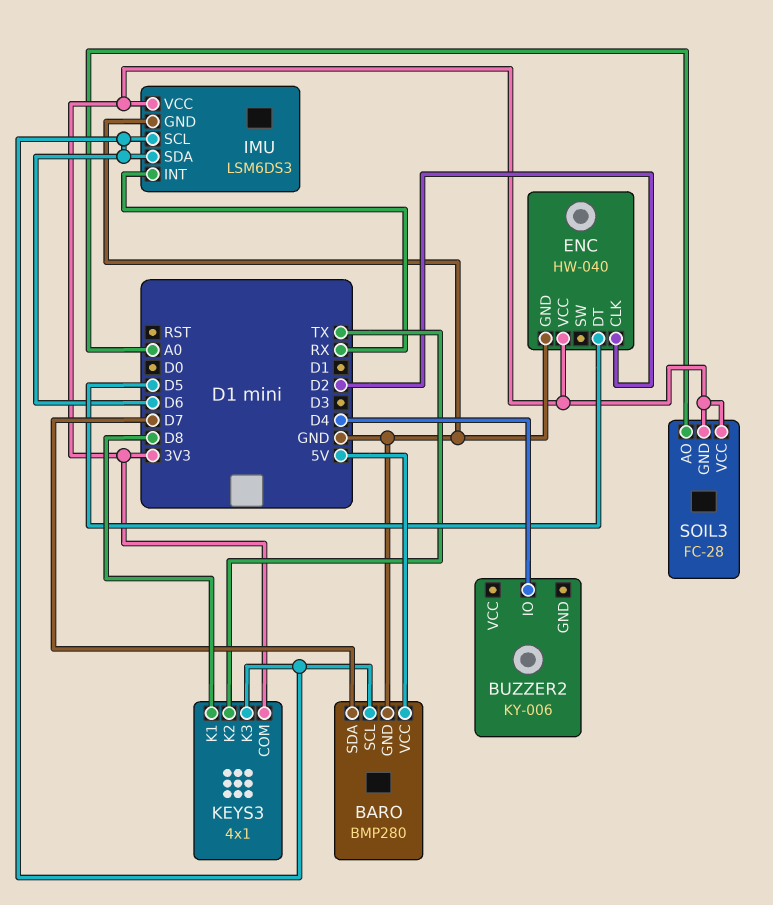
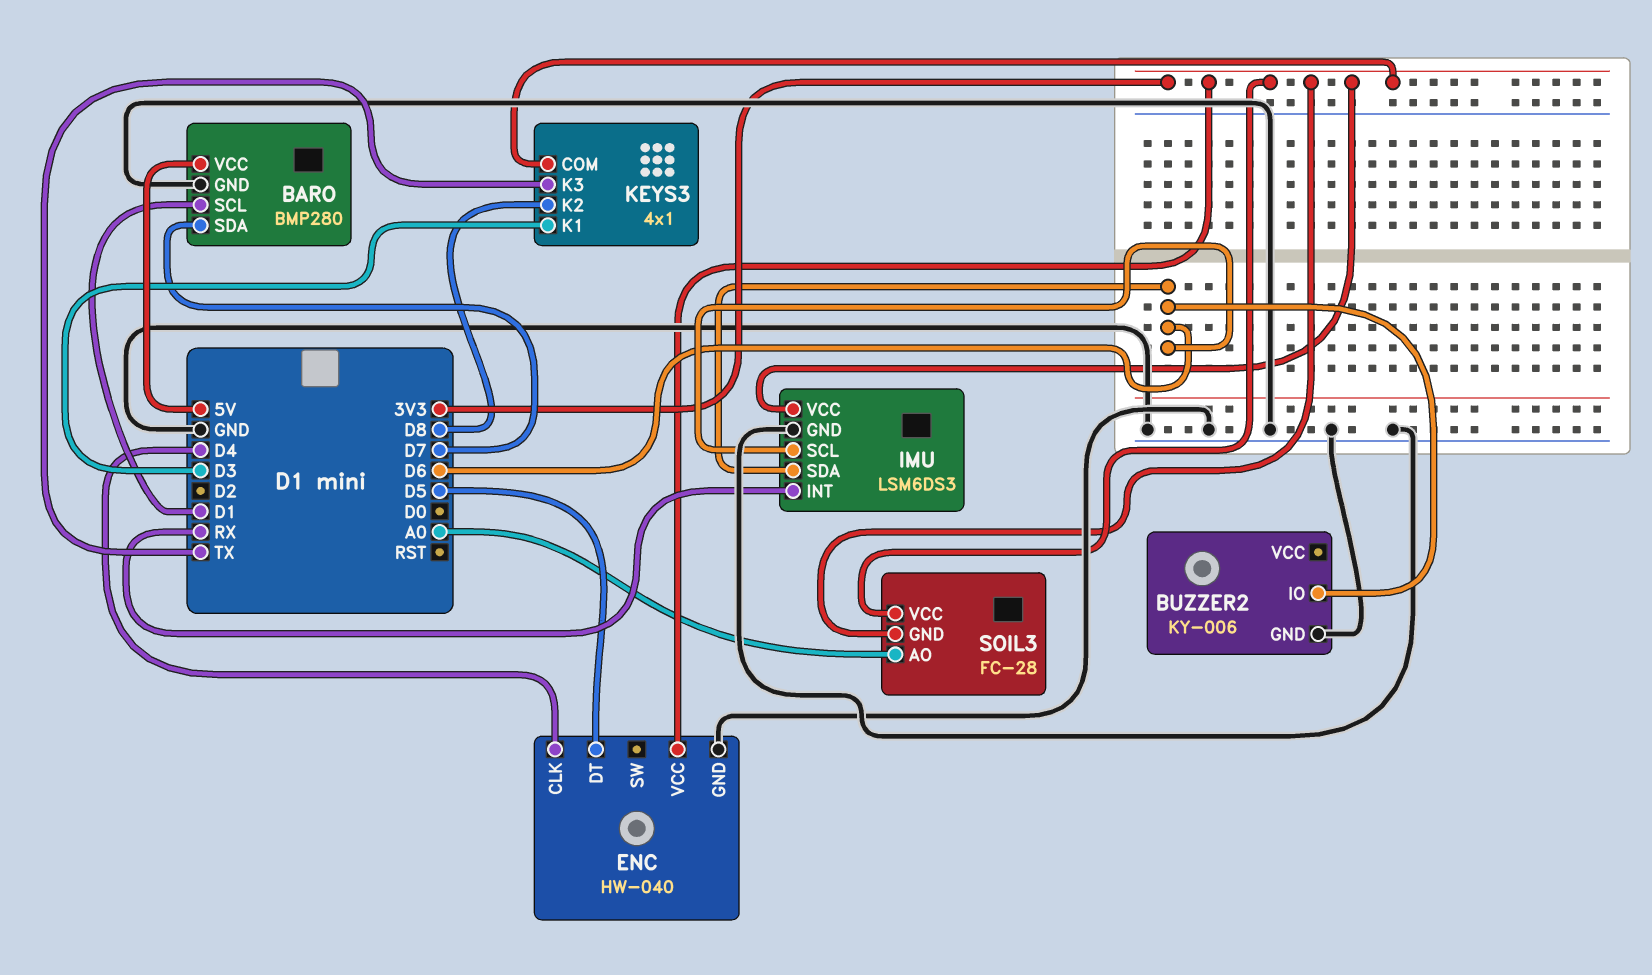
BARO pin SCL: D6 -> D1
BUZZER2 pin GND: none -> GND
BUZZER2 pin IO: D4 -> D6
ENC pin CLK: D2 -> D4
KEYS3 pin K1: D8 -> D3
KEYS3 pin K2: TX -> D8
KEYS3 pin K3: D6 -> TX

